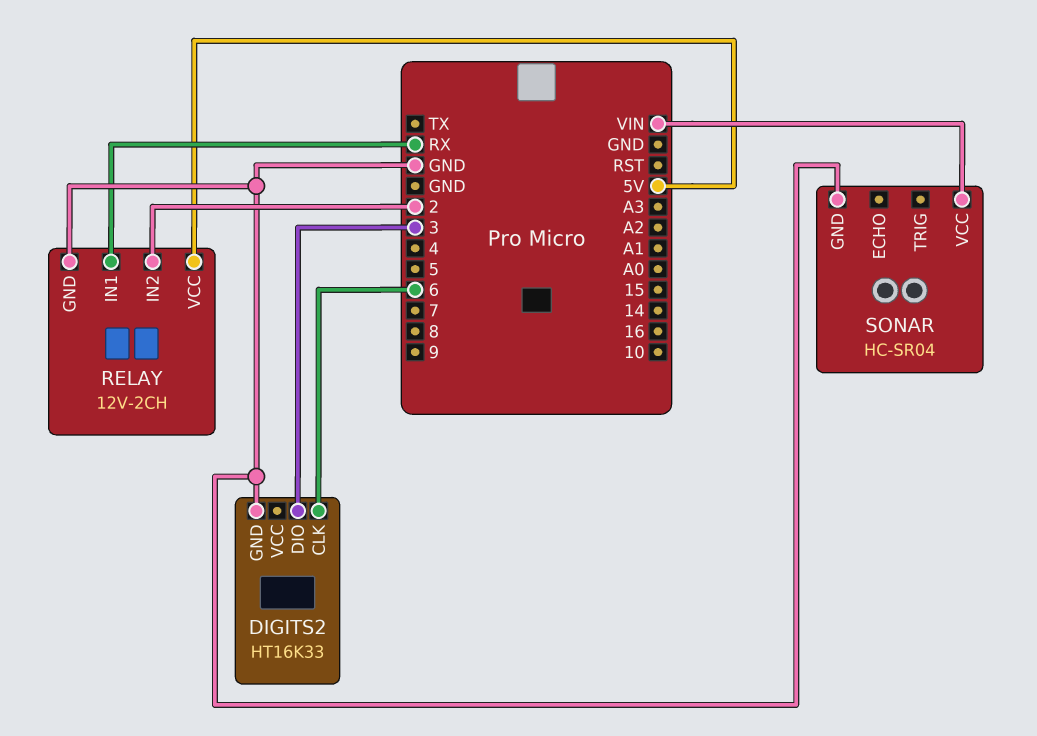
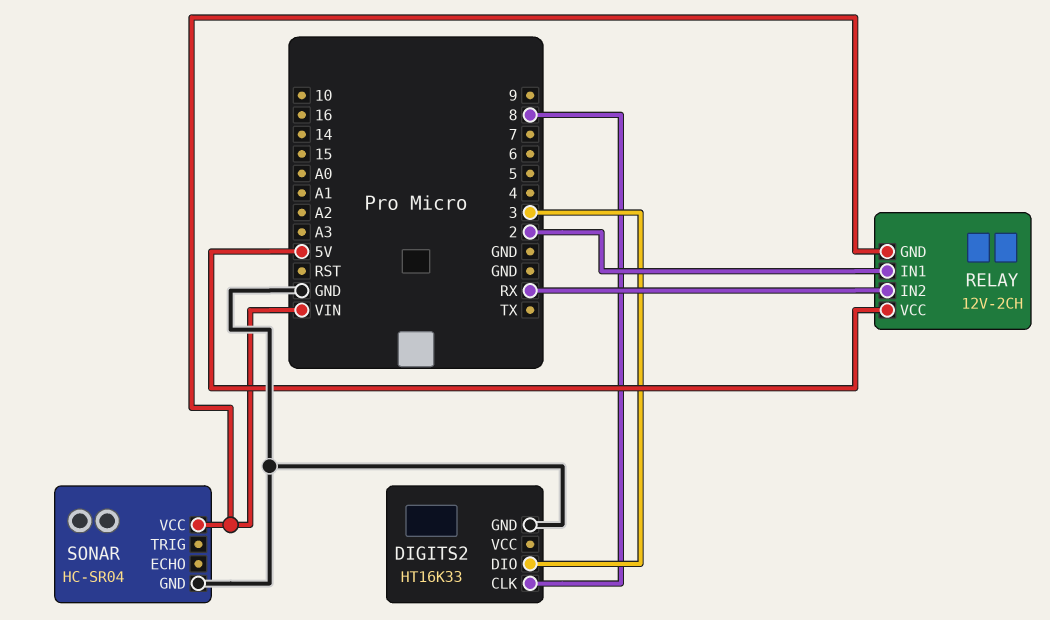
DIGITS2 pin CLK: 6 -> 8
RELAY pin GND: GND -> VIN
RELAY pin IN1: RX -> 2
RELAY pin IN2: 2 -> RX

